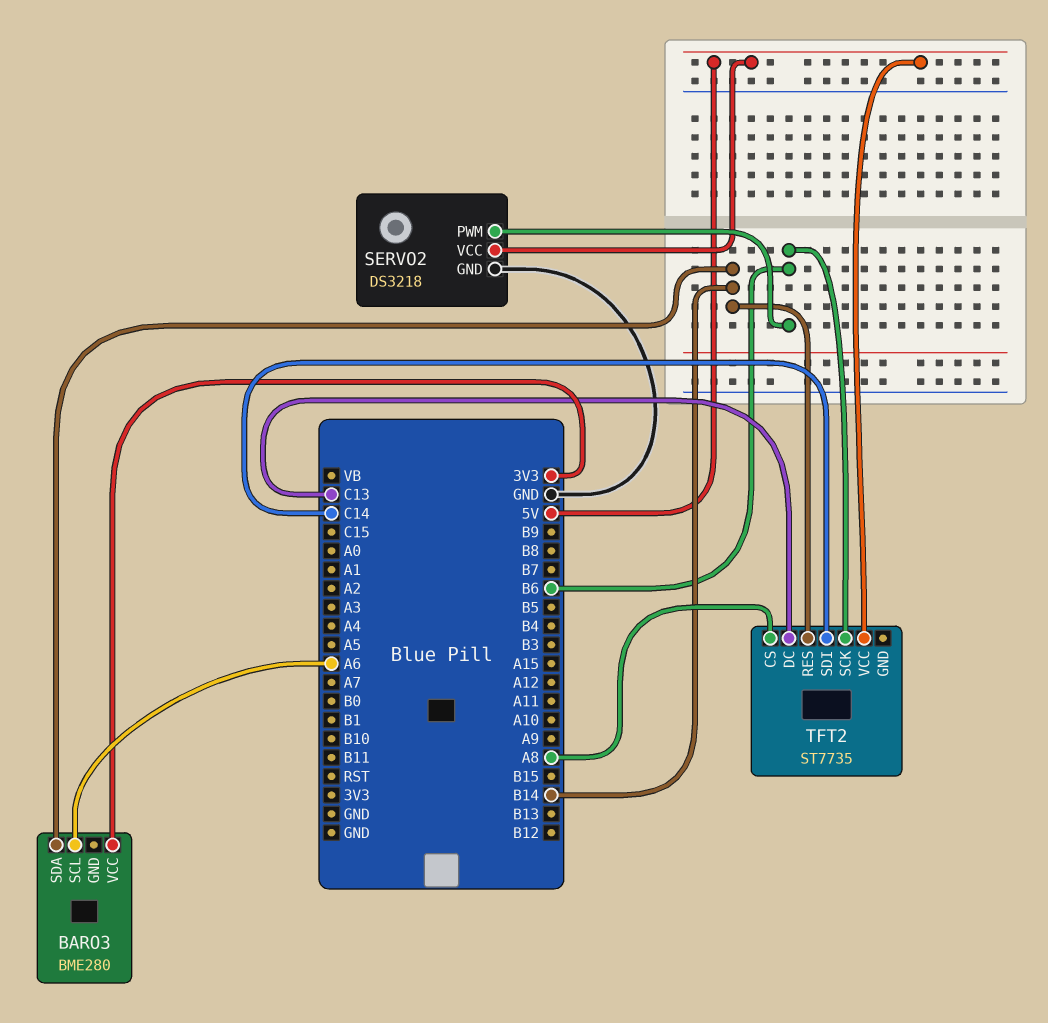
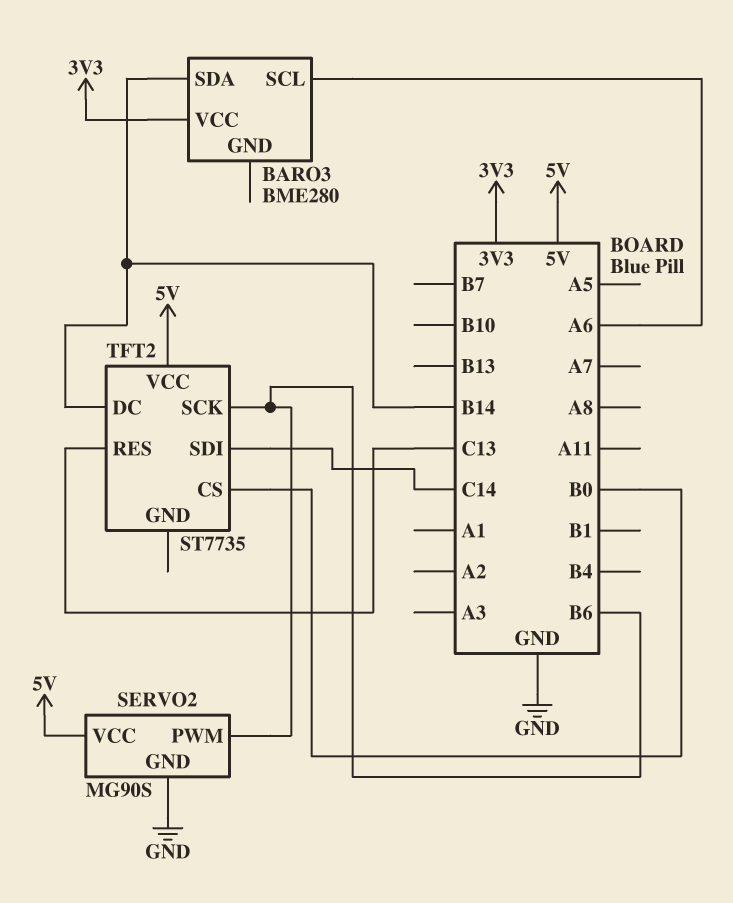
SERVO2: DS3218 -> MG90S
TFT2 pin CS: A8 -> B0
TFT2 pin DC: C13 -> B14
TFT2 pin RES: B14 -> C13

